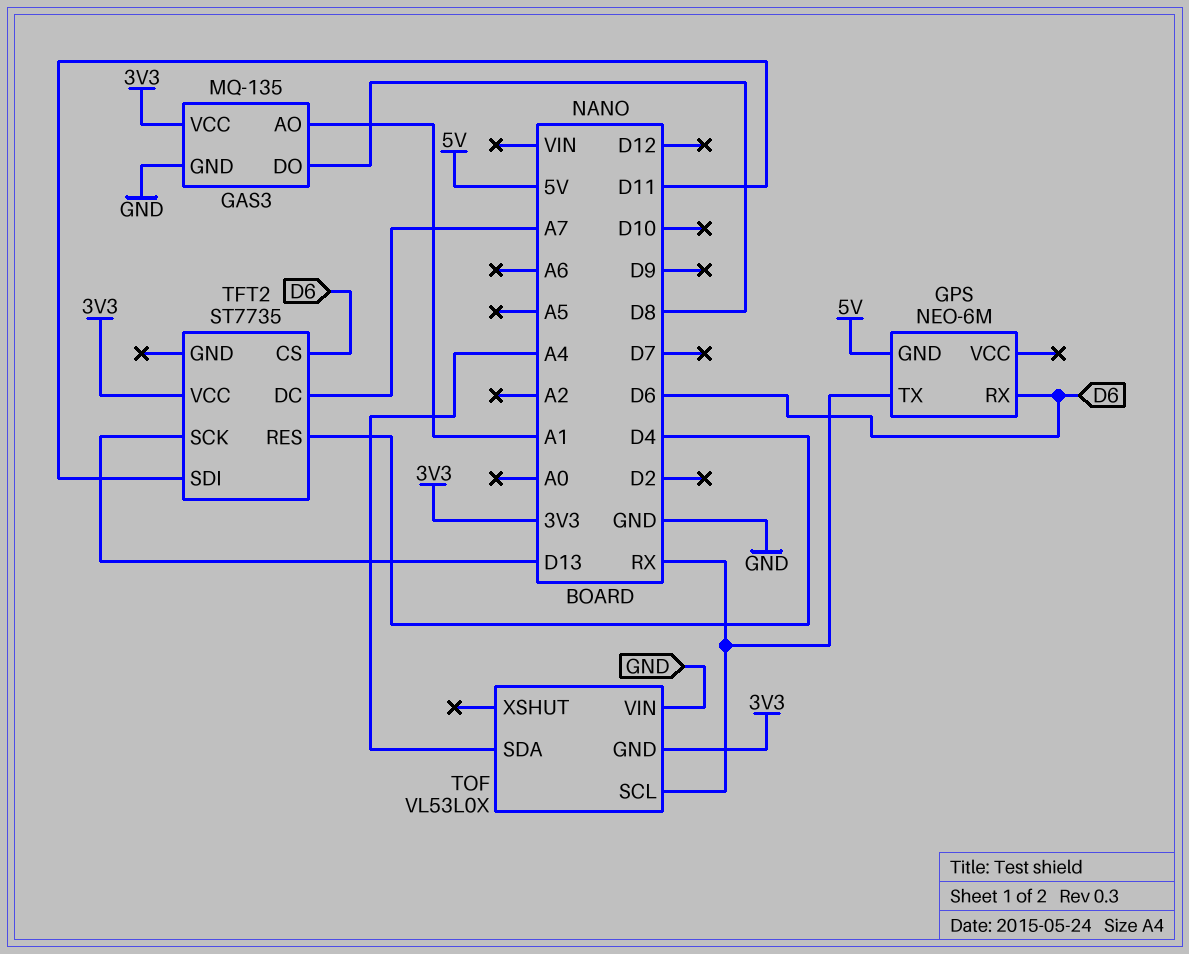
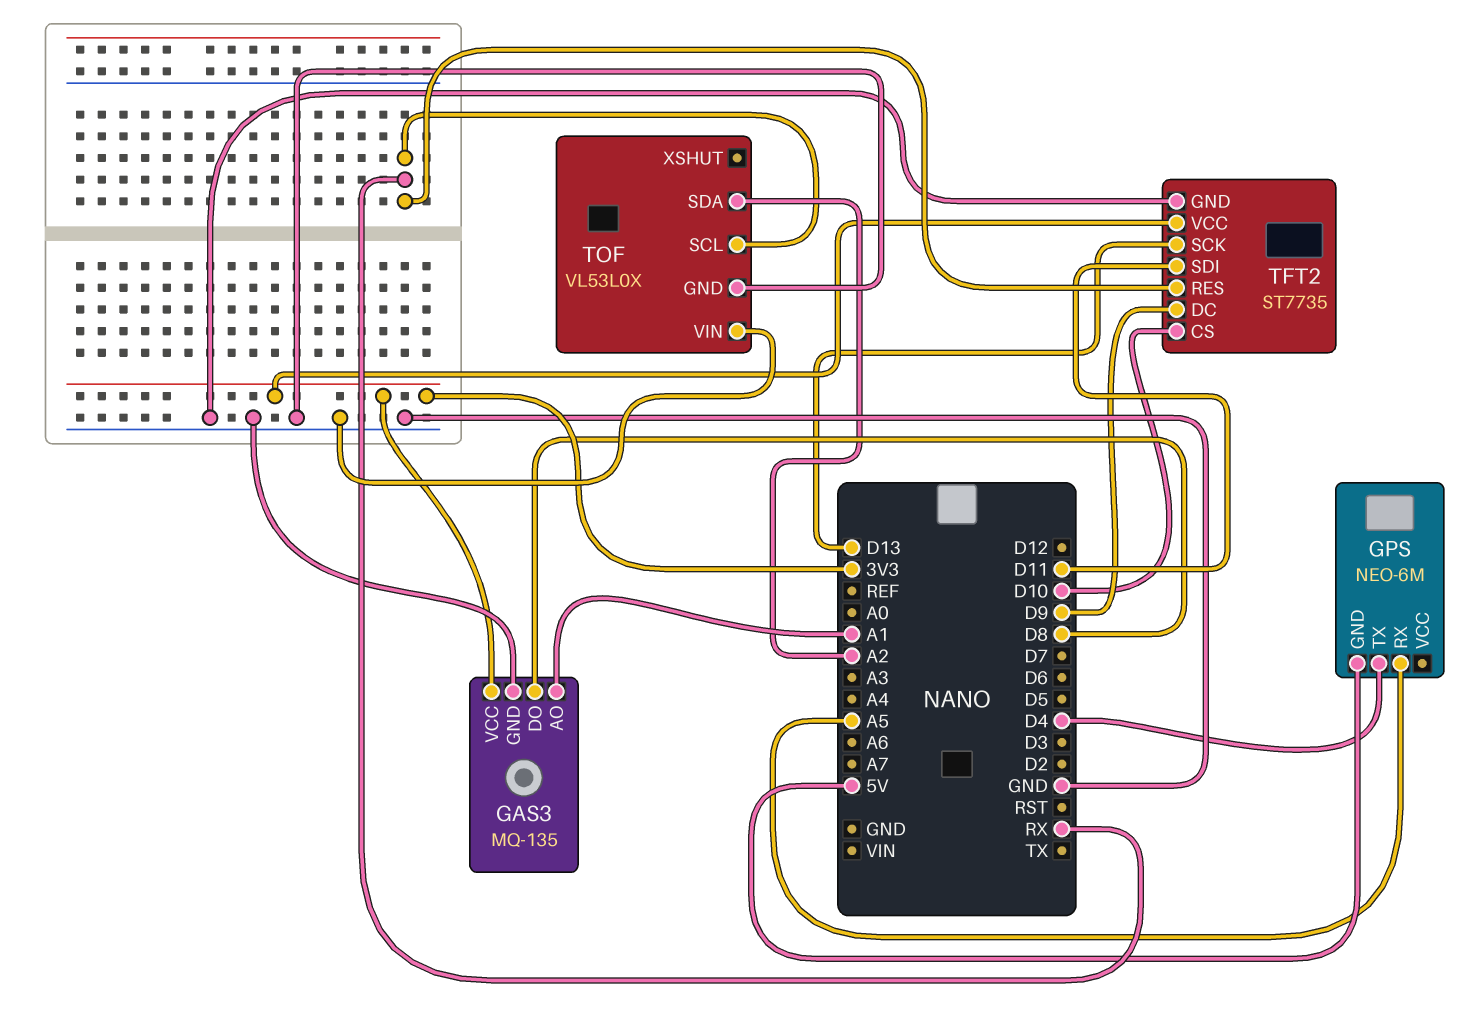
GPS pin RX: D6 -> A5
GPS pin TX: RX -> D4
TFT2 pin CS: D6 -> D10
TFT2 pin DC: A7 -> D9
TFT2 pin GND: none -> GND
TFT2 pin RES: D4 -> RX
TOF pin GND: 3V3 -> GND
TOF pin SDA: A4 -> A2

